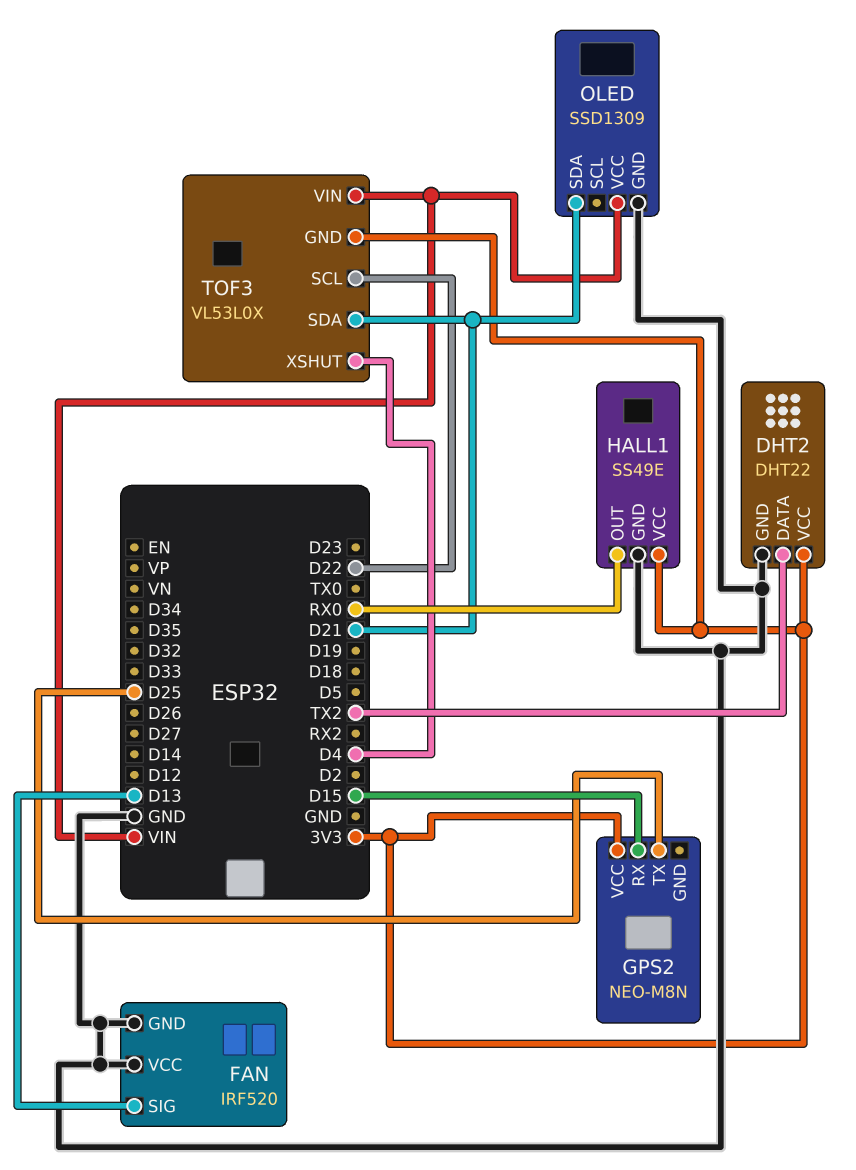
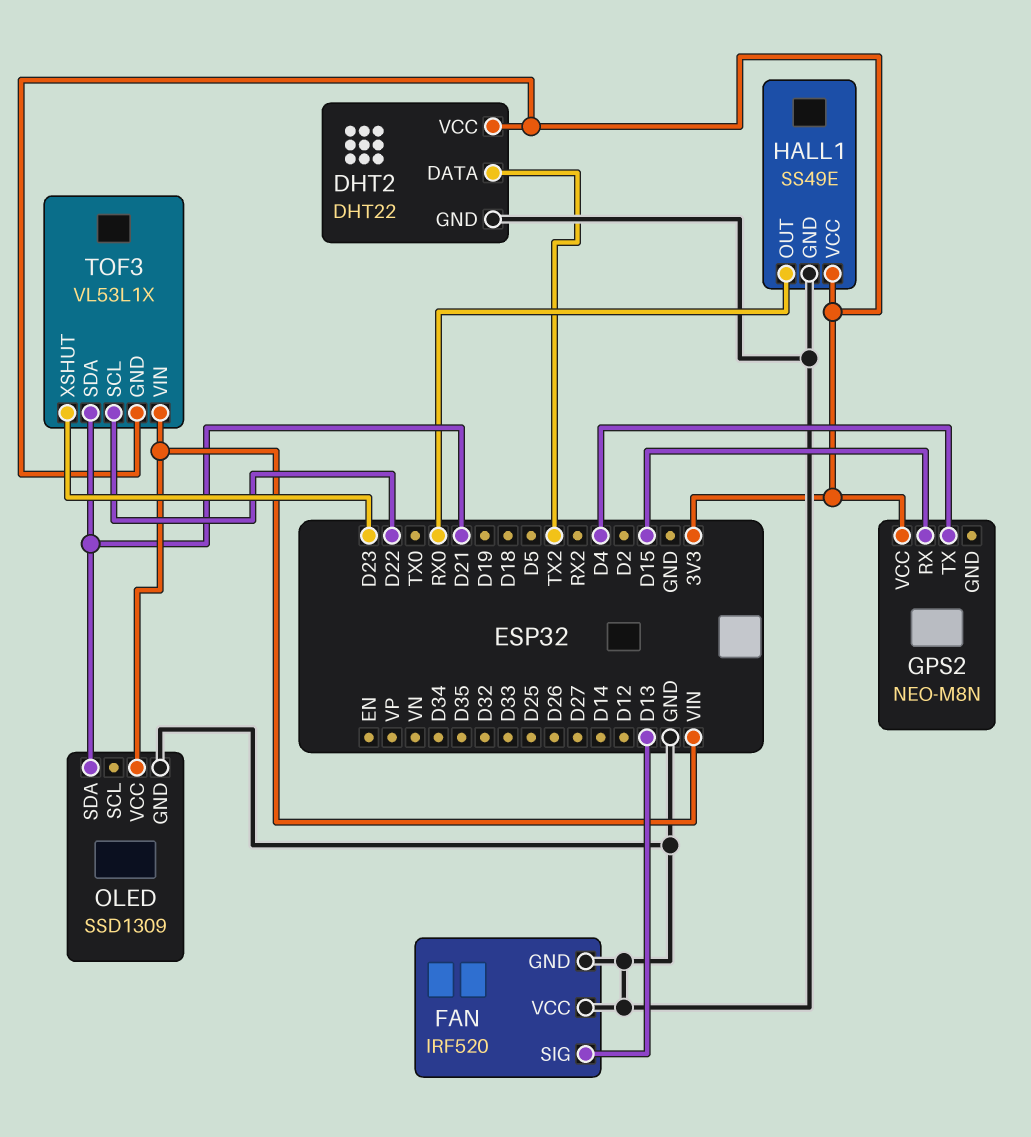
GPS2 pin TX: D25 -> D4
TOF3: VL53L0X -> VL53L1X
TOF3 pin XSHUT: D4 -> D23

